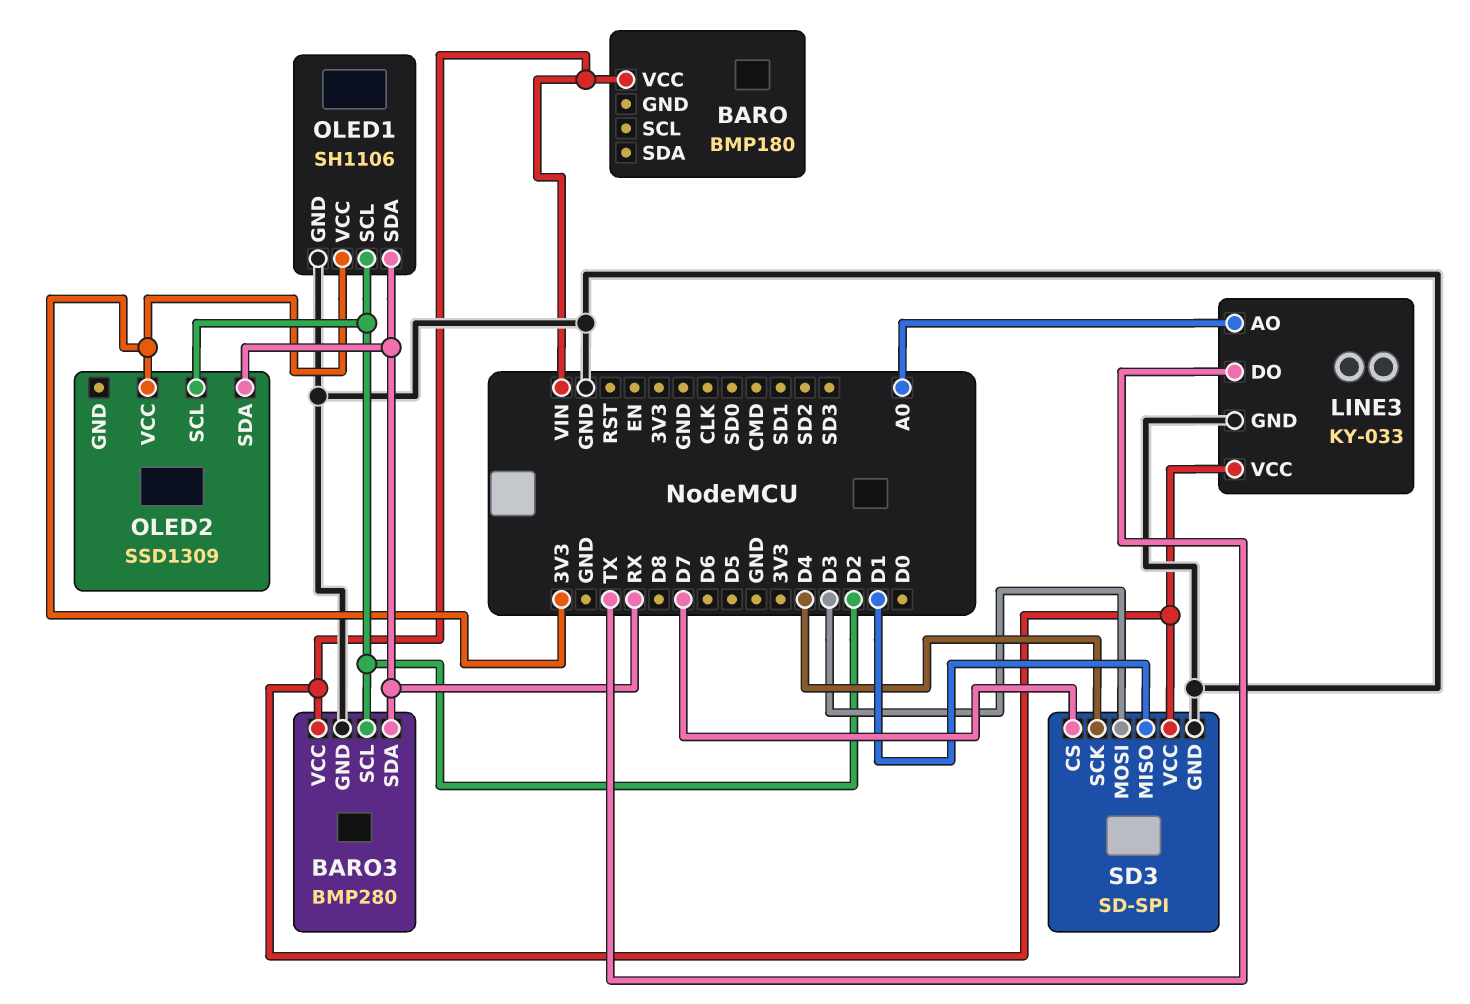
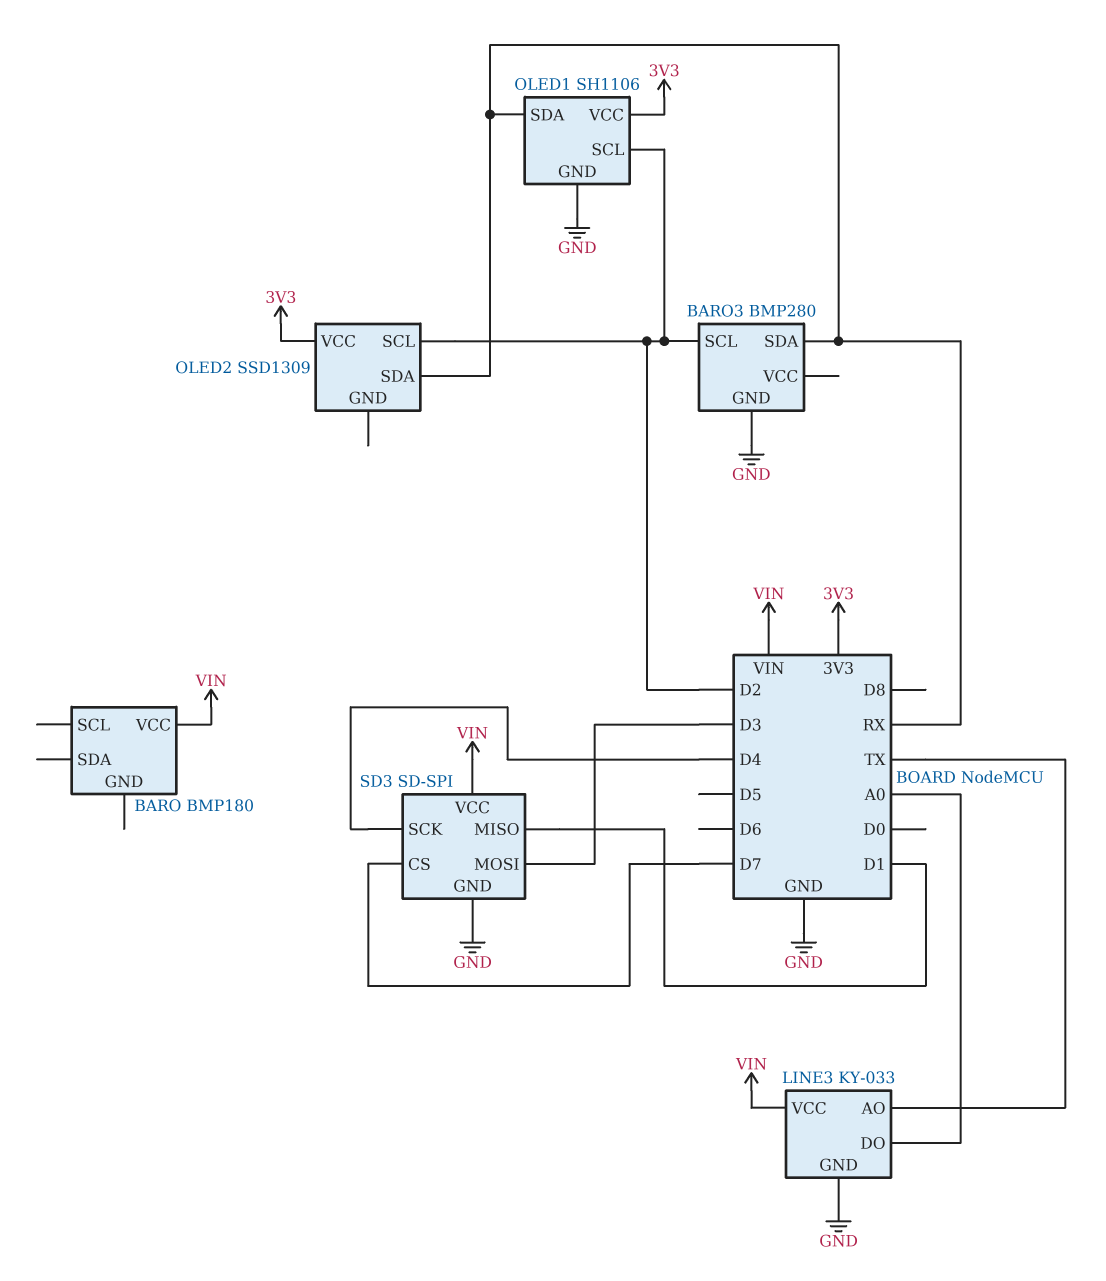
BARO3 pin VCC: VIN -> none
LINE3 pin AO: A0 -> TX
LINE3 pin DO: TX -> A0

